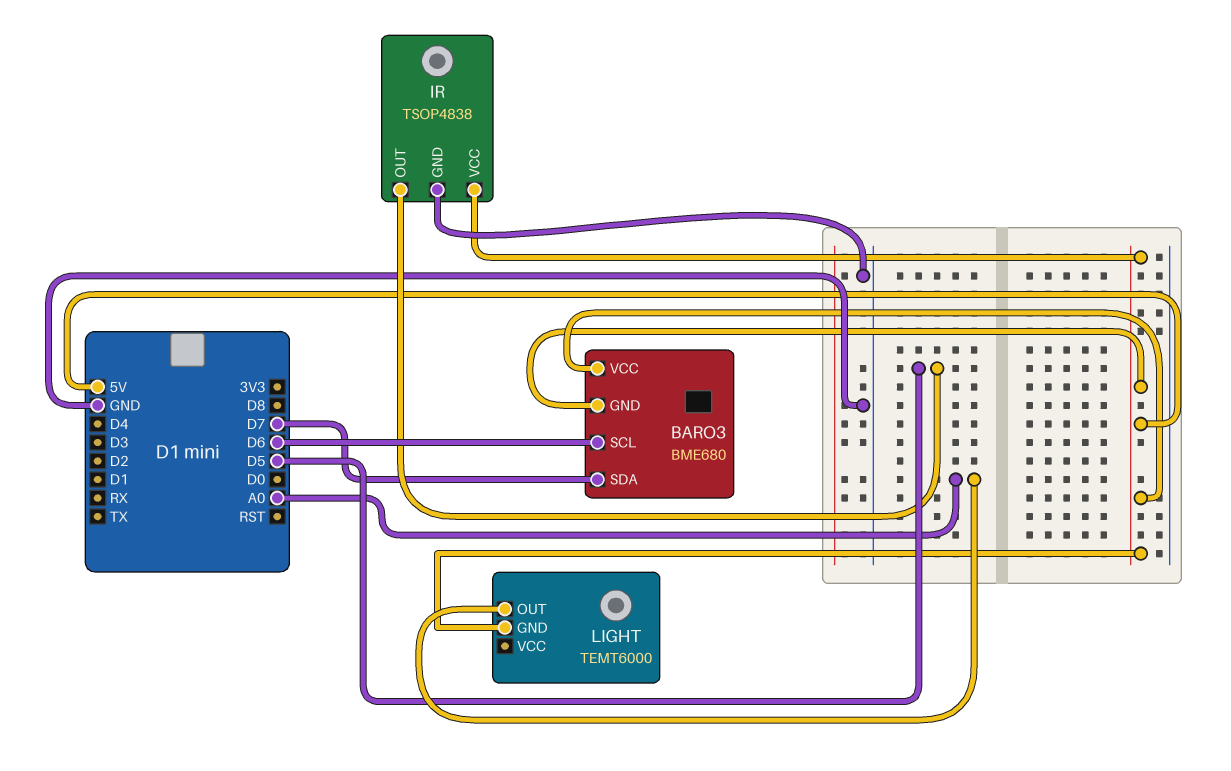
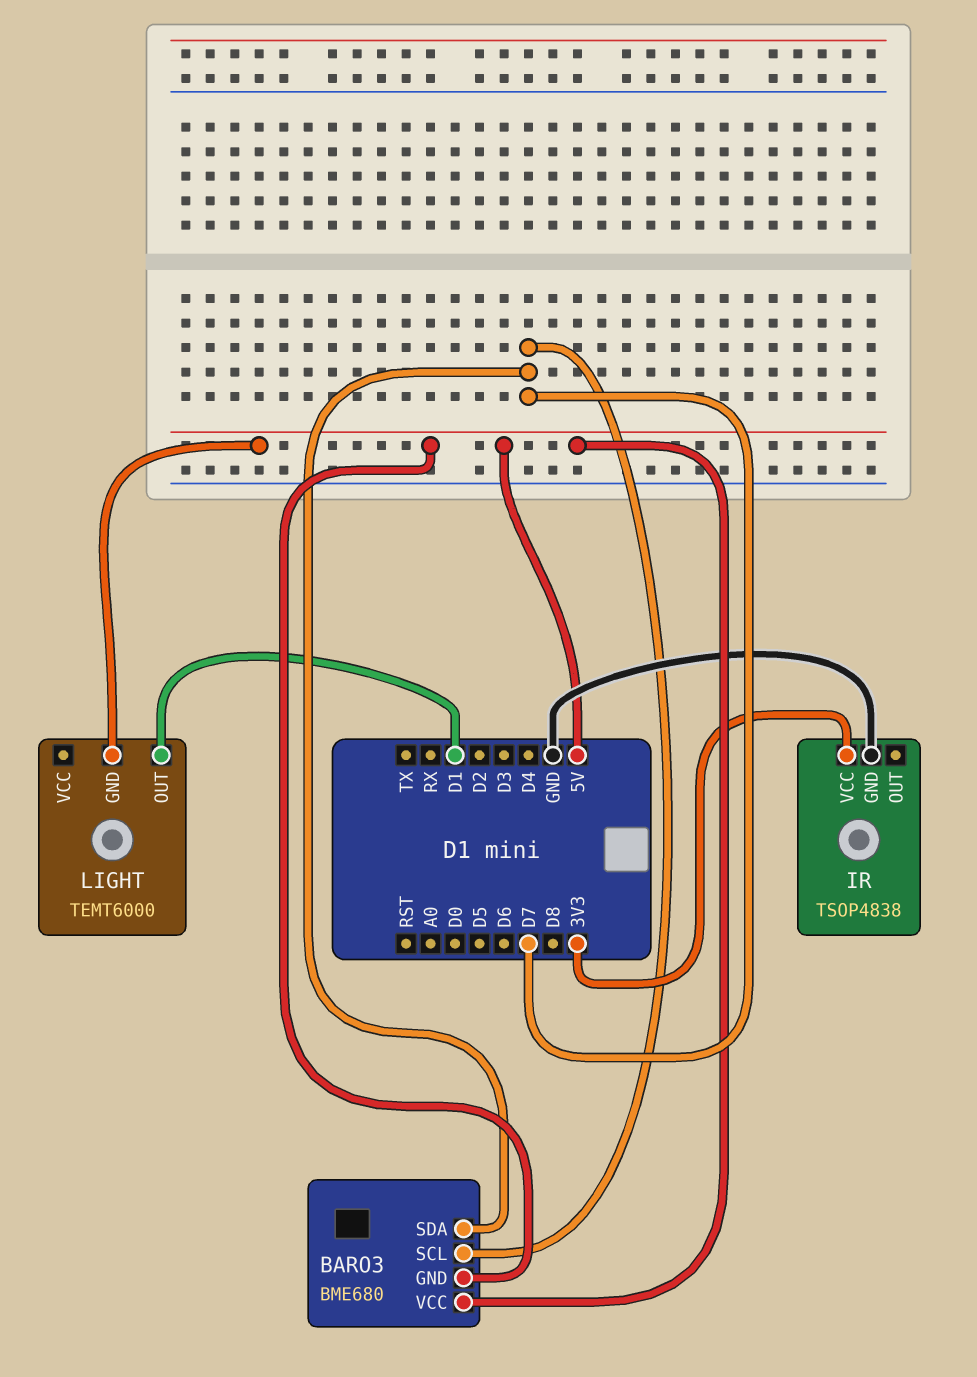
BARO3 pin SCL: D6 -> D7
IR pin OUT: D5 -> none
IR pin VCC: 5V -> 3V3
LIGHT pin OUT: A0 -> D1

